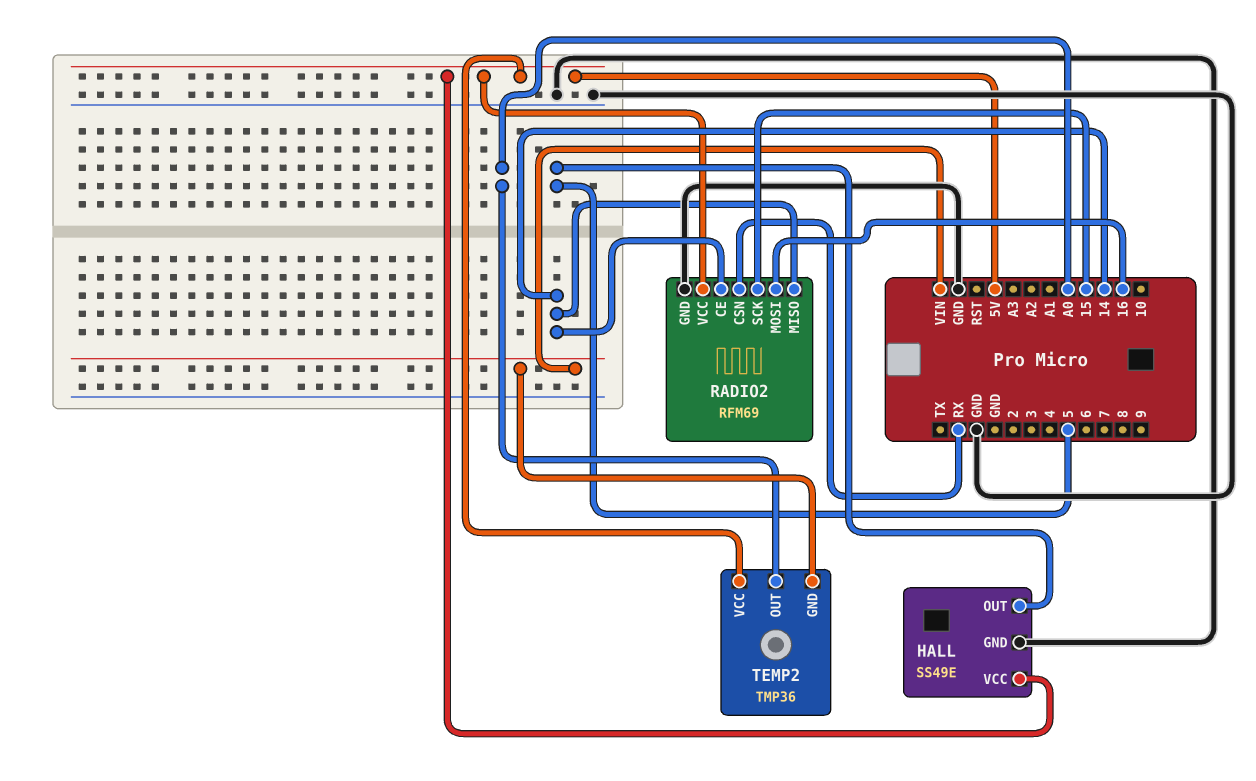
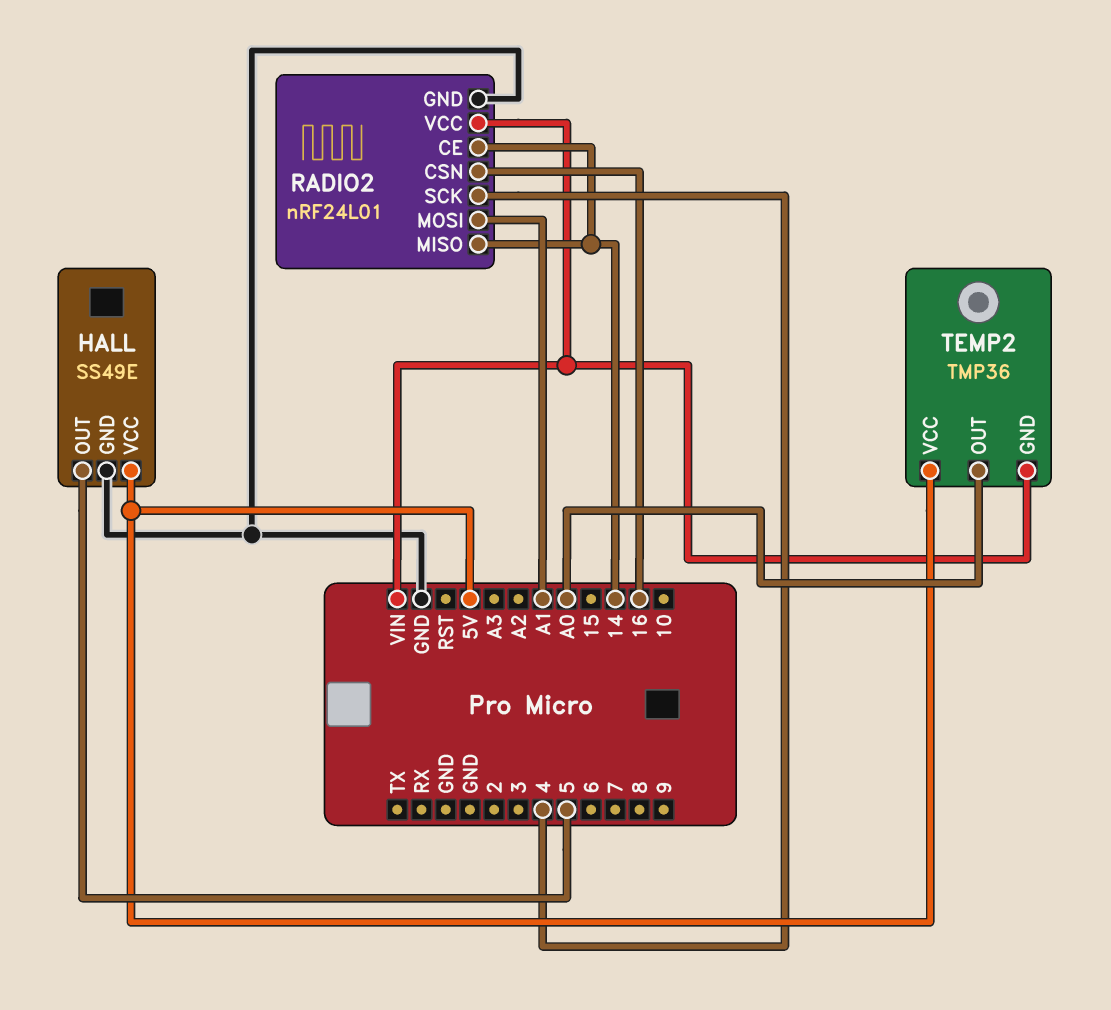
RADIO2: RFM69 -> nRF24L01
RADIO2 pin CSN: RX -> 16
RADIO2 pin MOSI: 16 -> A1
RADIO2 pin SCK: 15 -> 4
RADIO2 pin VCC: 5V -> VIN

